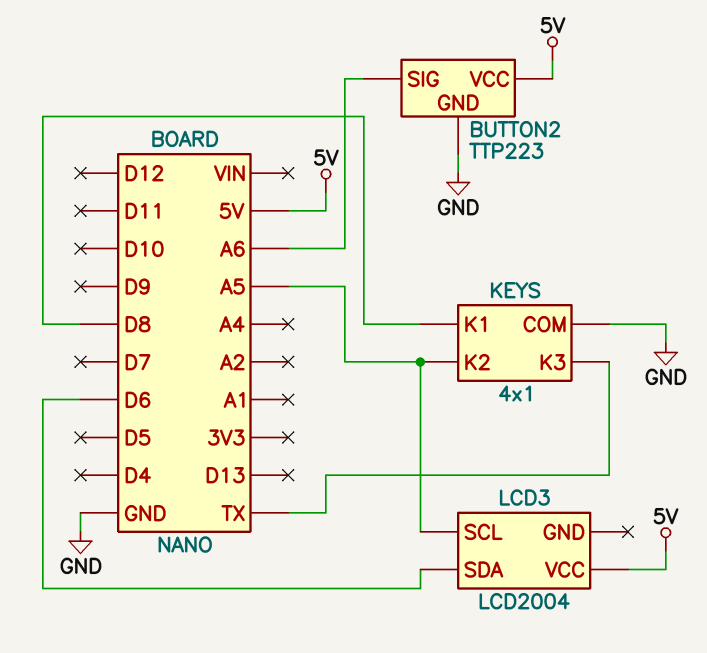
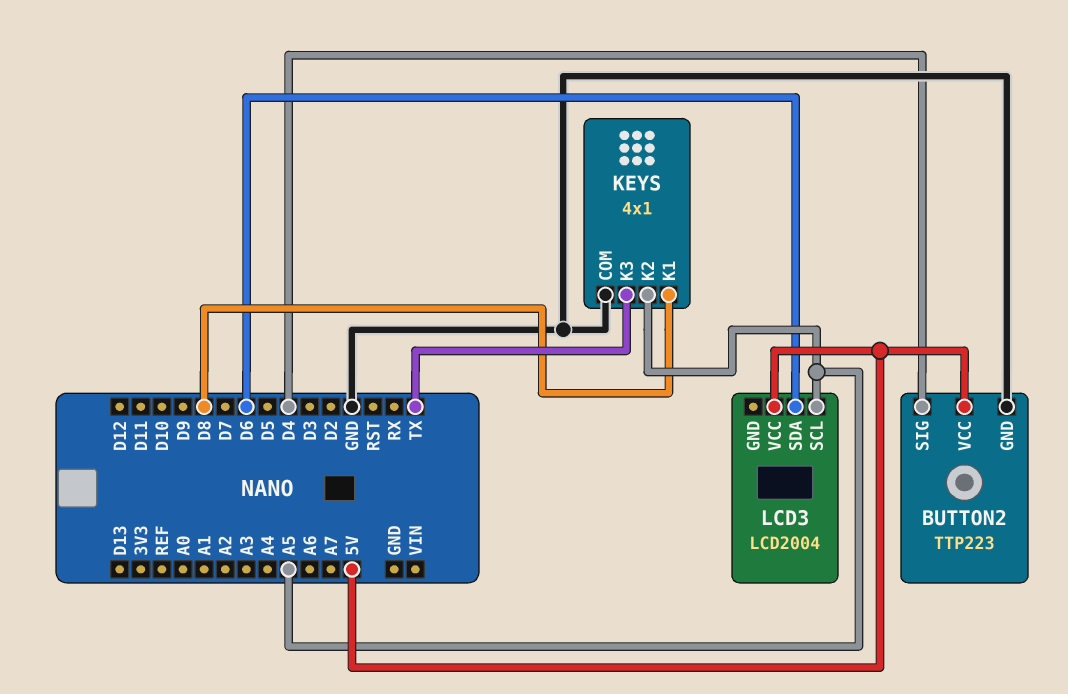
BUTTON2 pin SIG: A6 -> D4

